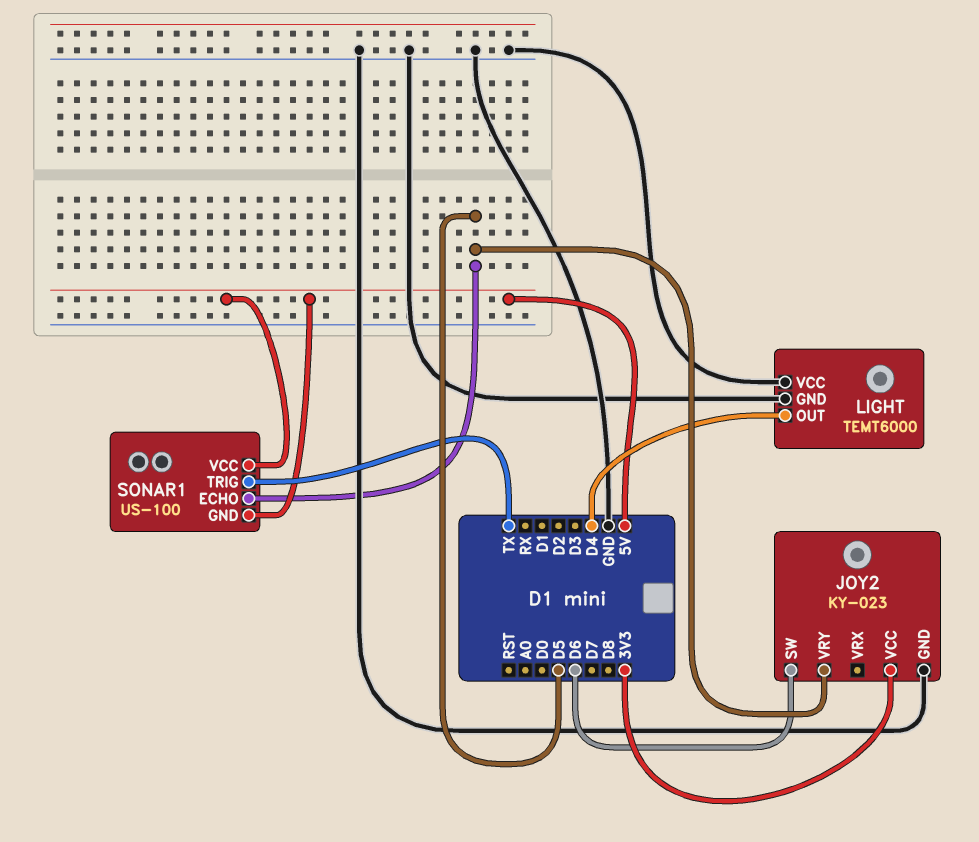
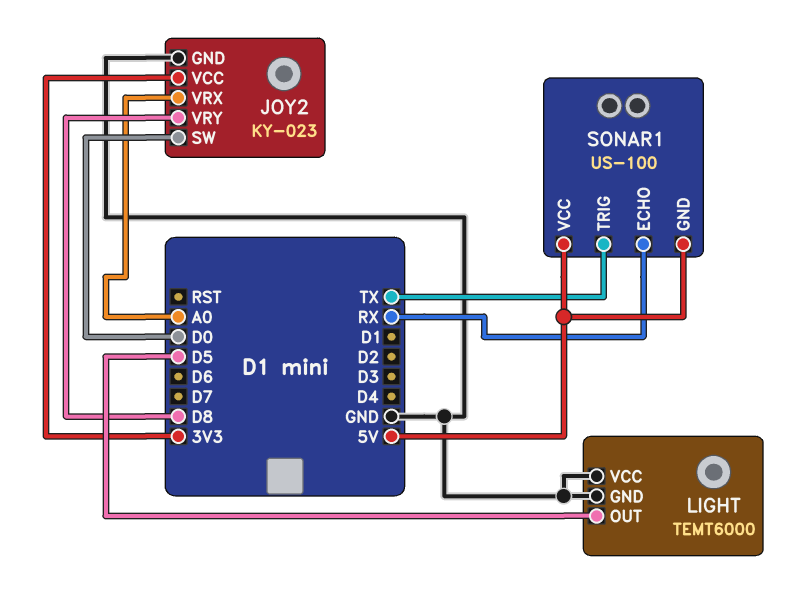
JOY2 pin SW: D6 -> D0
JOY2 pin VRX: none -> A0
JOY2 pin VRY: D5 -> D8
LIGHT pin OUT: D4 -> D5
SONAR1 pin ECHO: D5 -> RX

